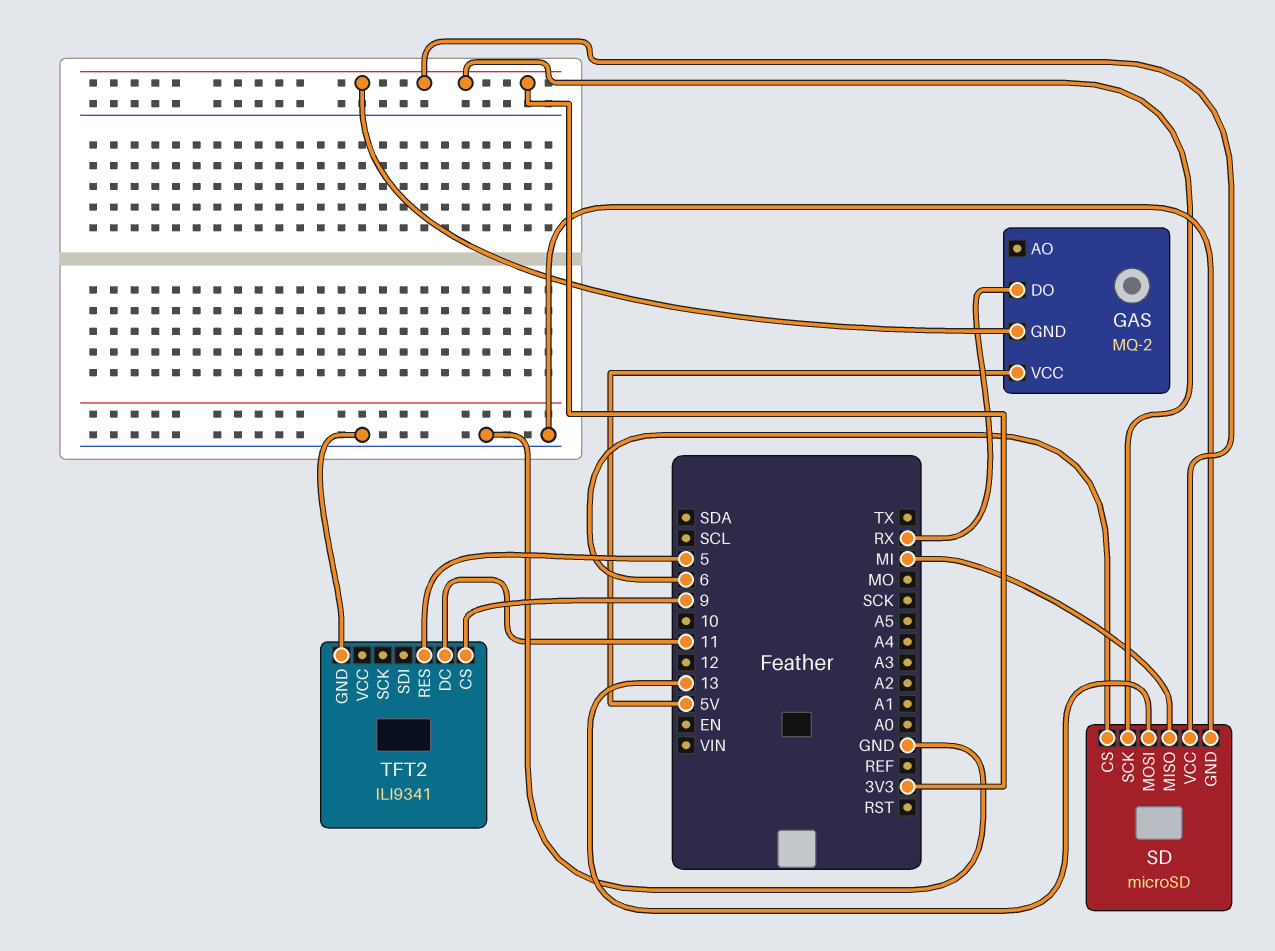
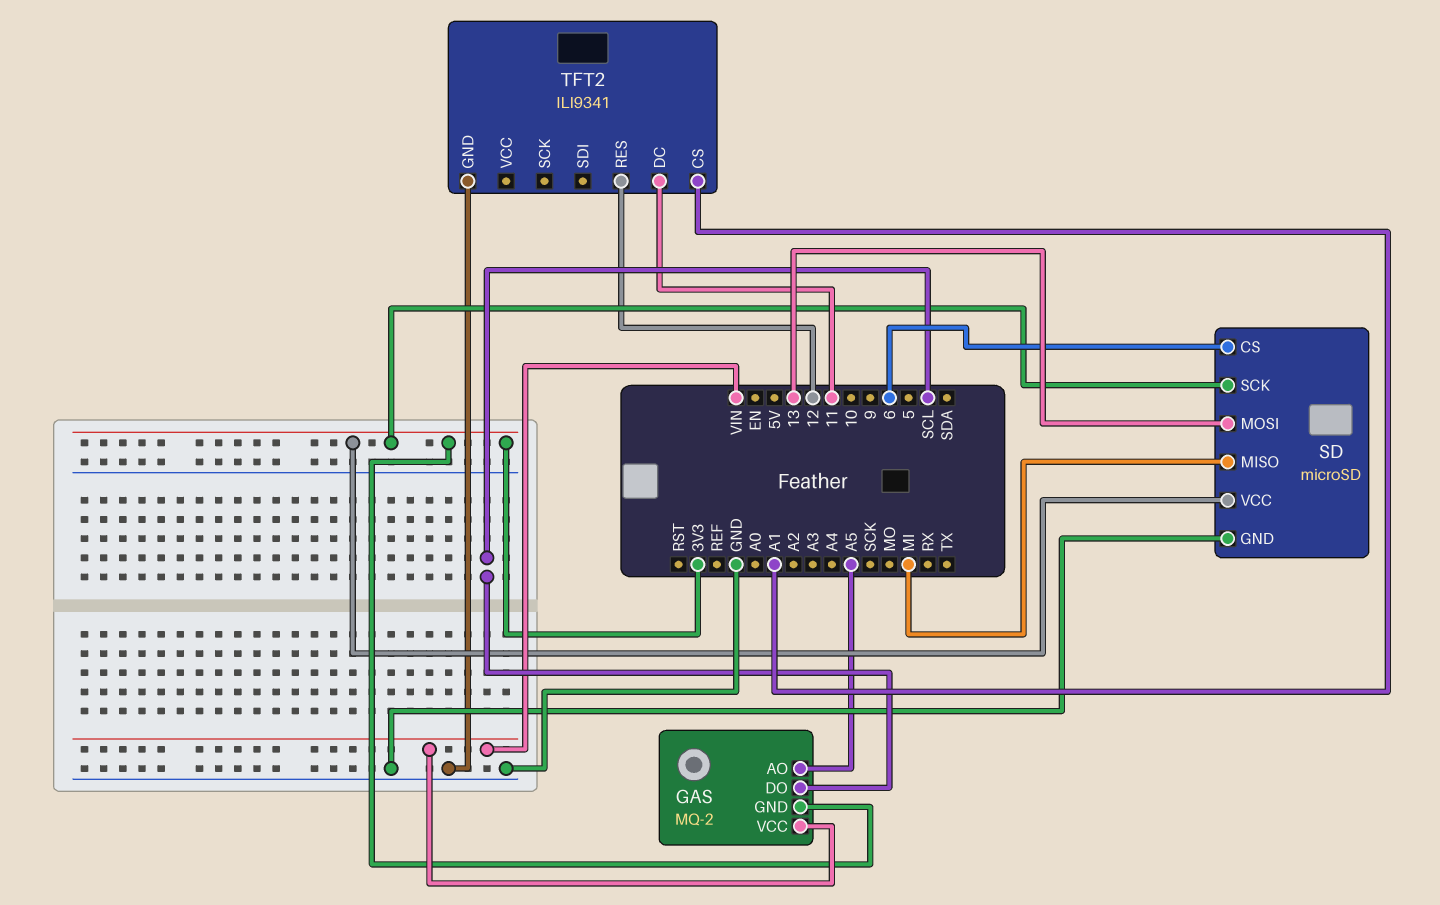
GAS pin AO: none -> A5
GAS pin DO: RX -> SCL
GAS pin VCC: 5V -> VIN
TFT2 pin CS: 9 -> A1
TFT2 pin RES: 5 -> 12

